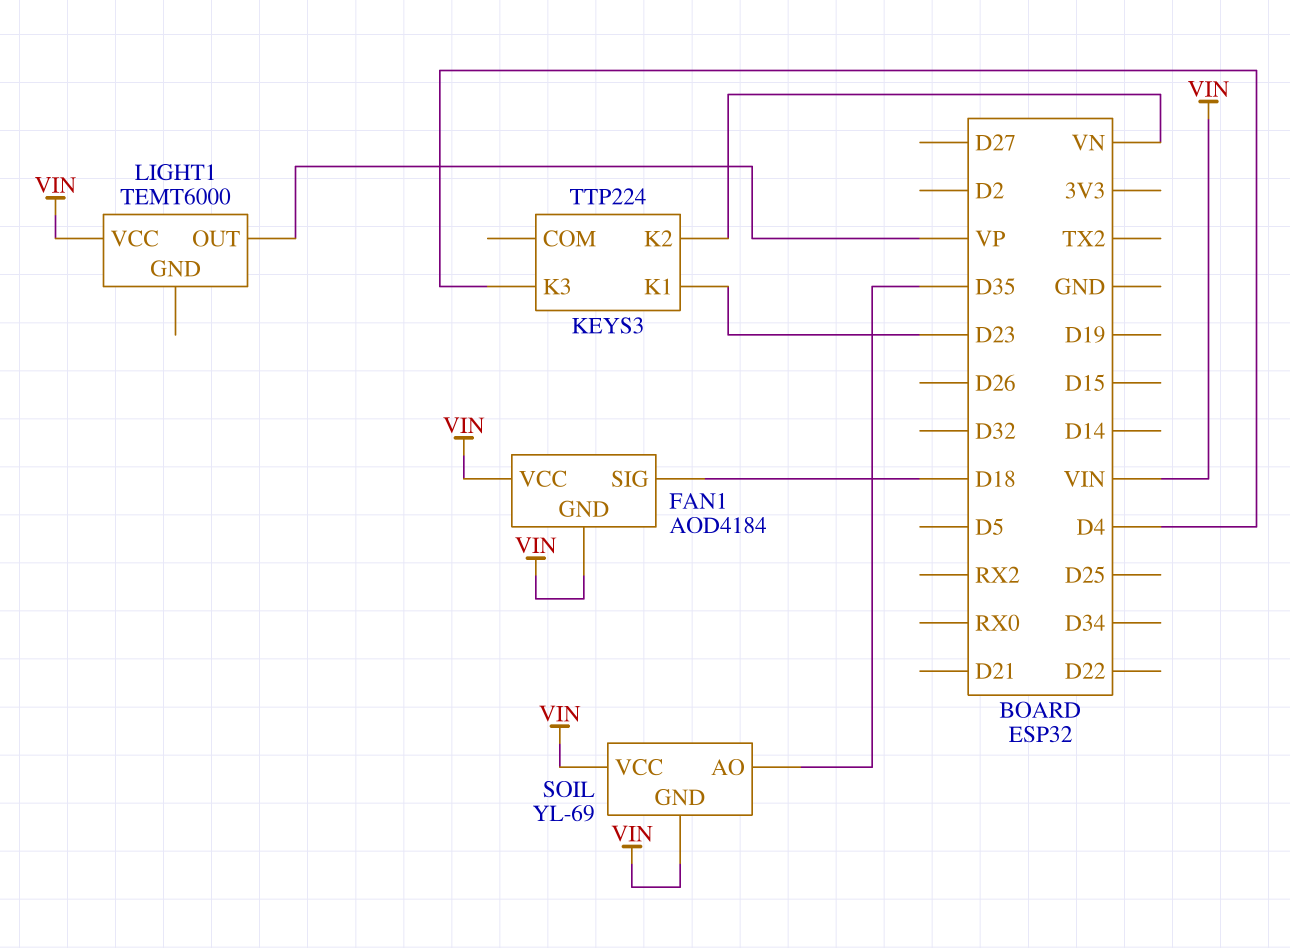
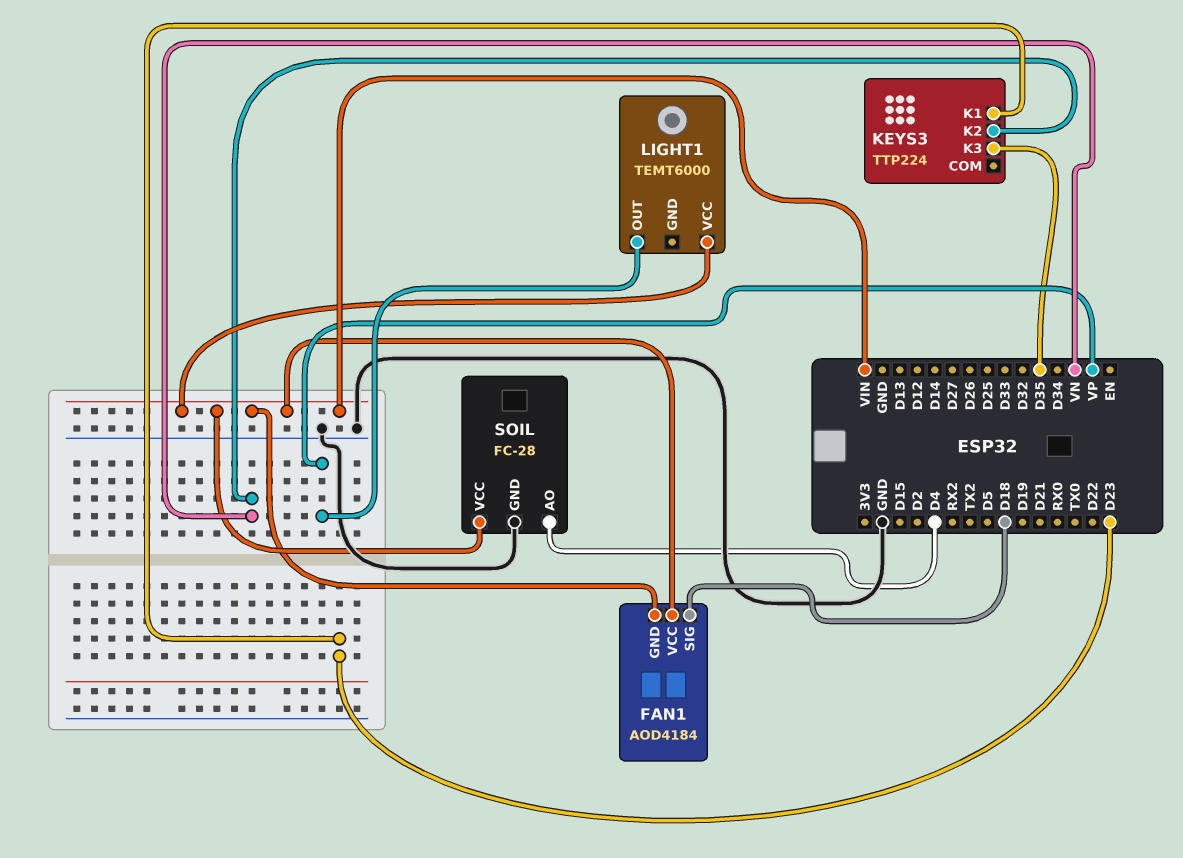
KEYS3 pin K3: D4 -> D35
SOIL: YL-69 -> FC-28
SOIL pin AO: D35 -> D4
SOIL pin GND: VIN -> GND

